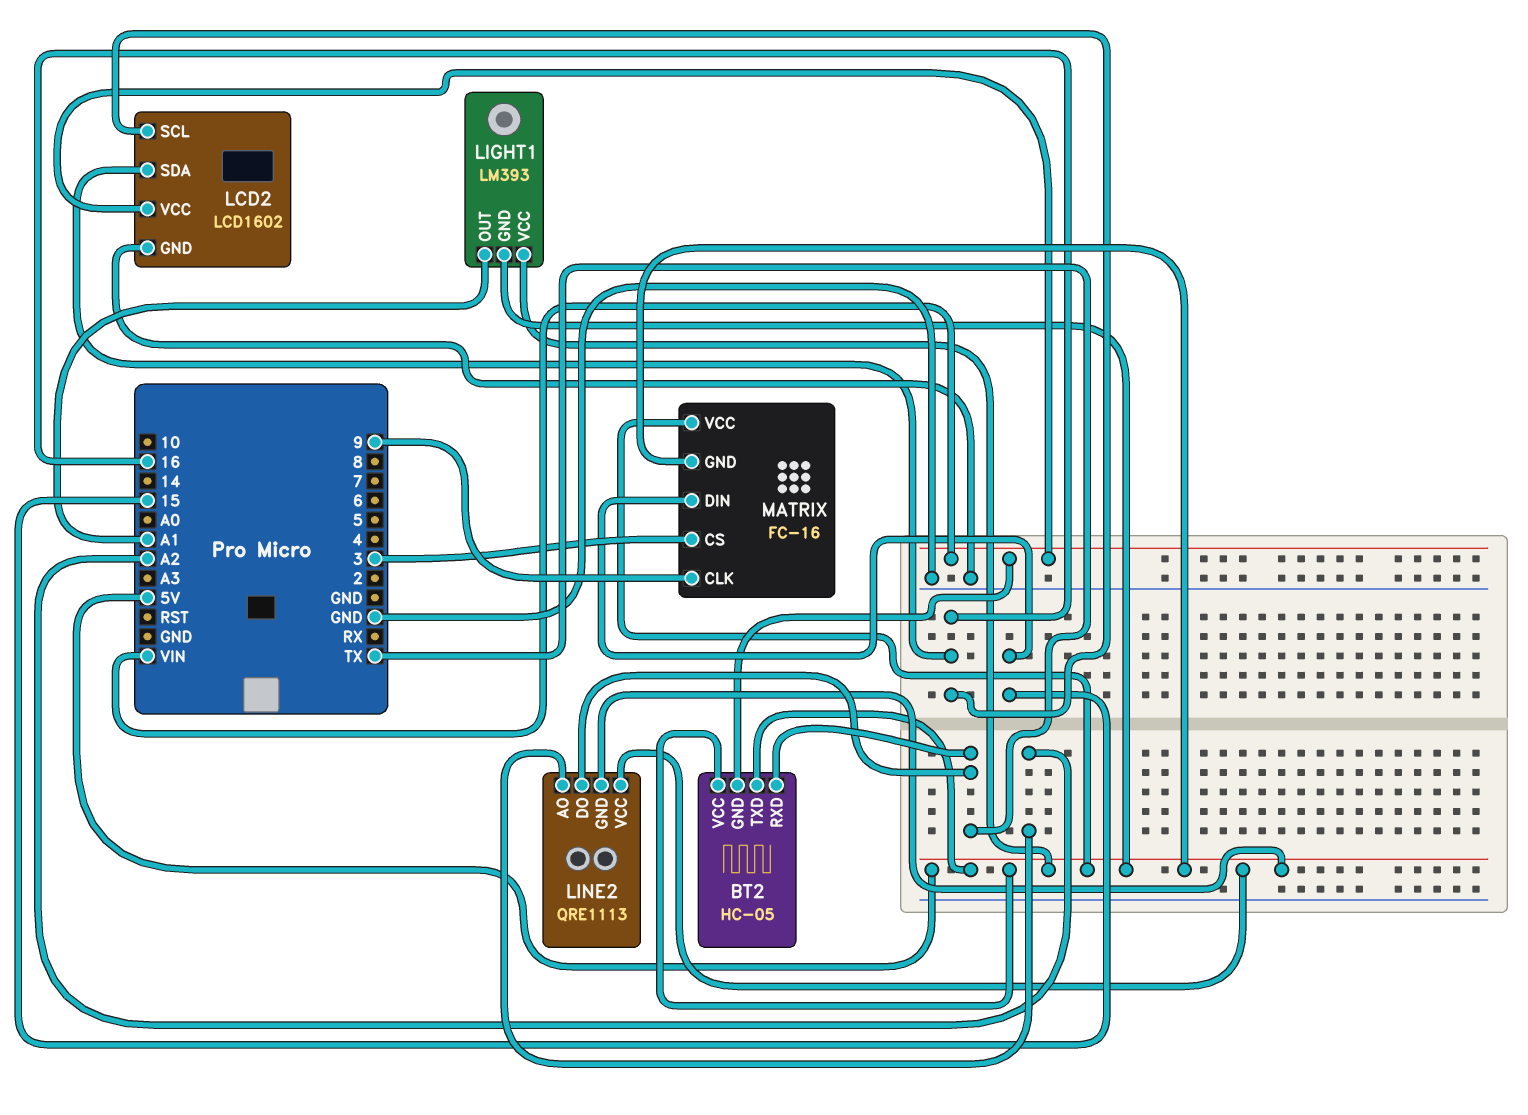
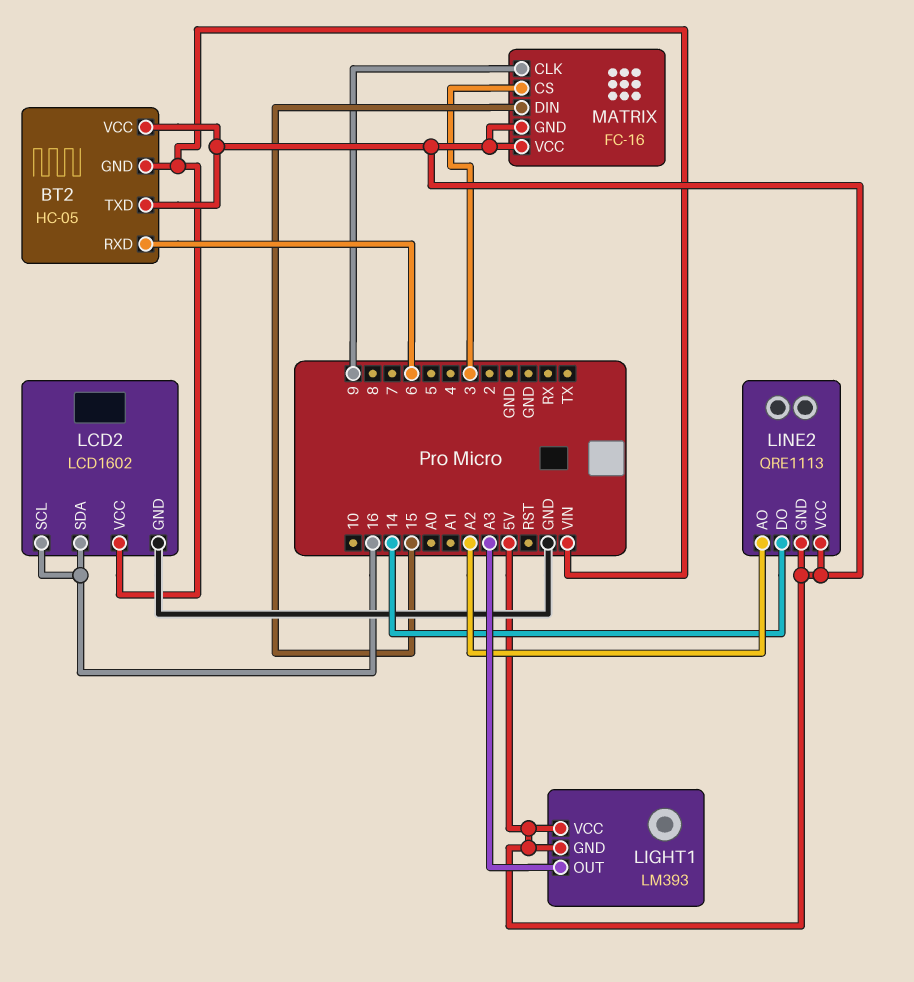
BT2 pin RXD: TX -> 6
LIGHT1 pin OUT: A1 -> A3
LINE2 pin DO: TX -> 14

